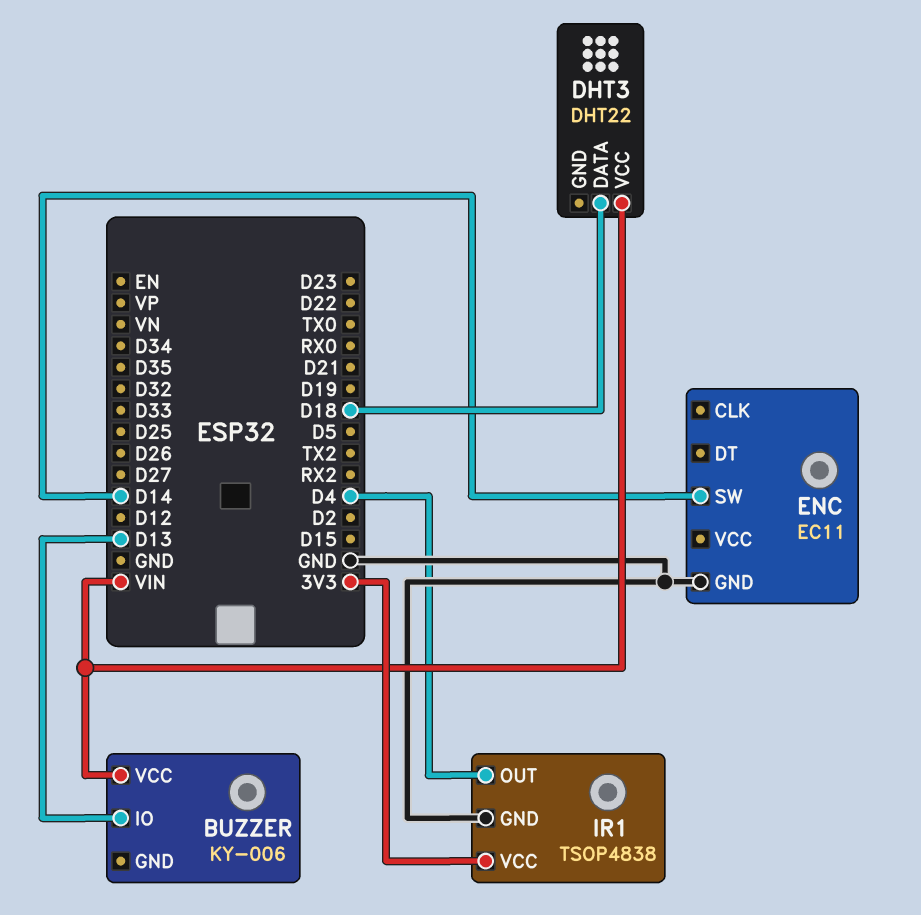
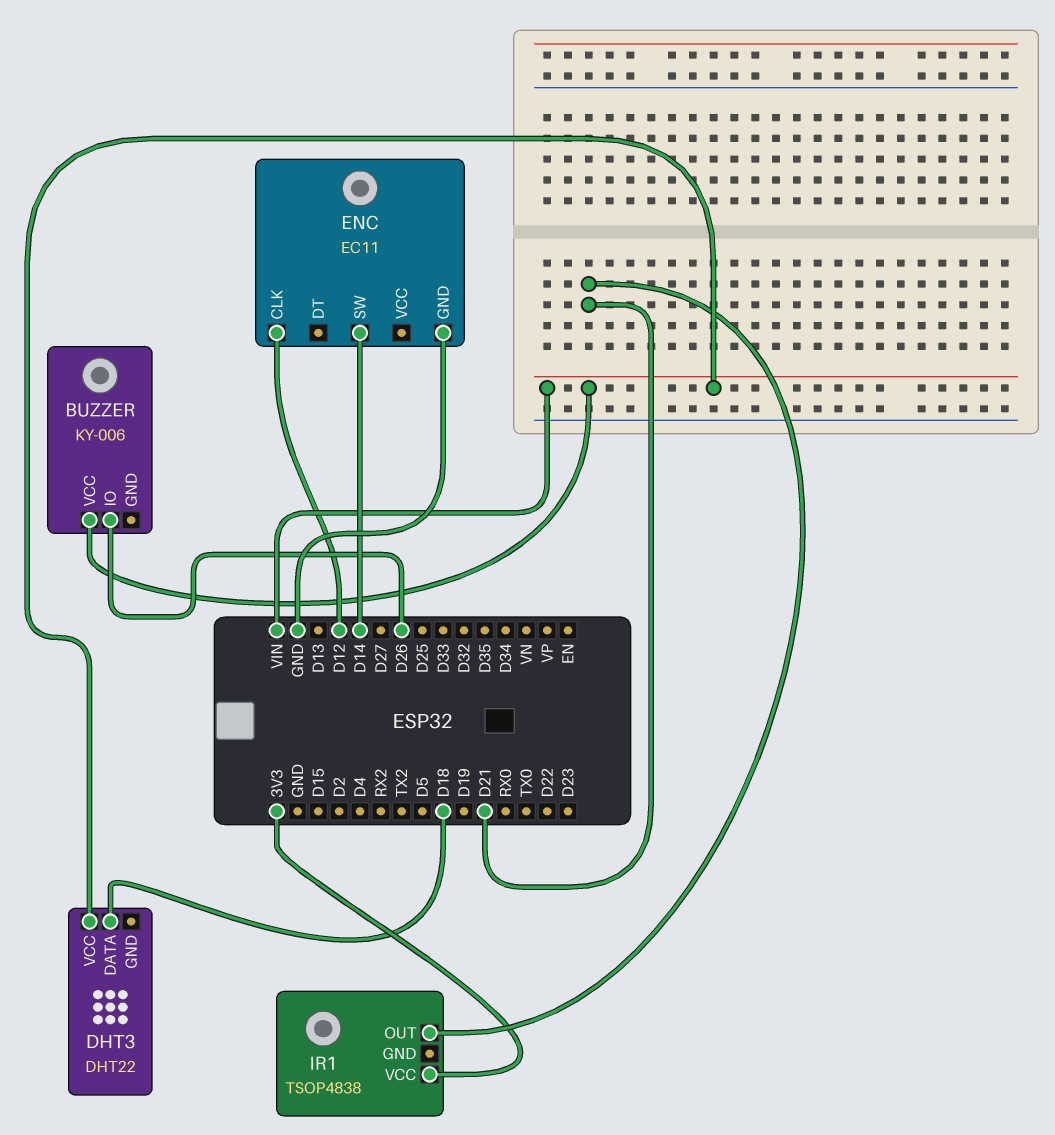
BUZZER pin IO: D13 -> D26
ENC pin CLK: none -> D12
IR1 pin GND: GND -> none
IR1 pin OUT: D4 -> D21

